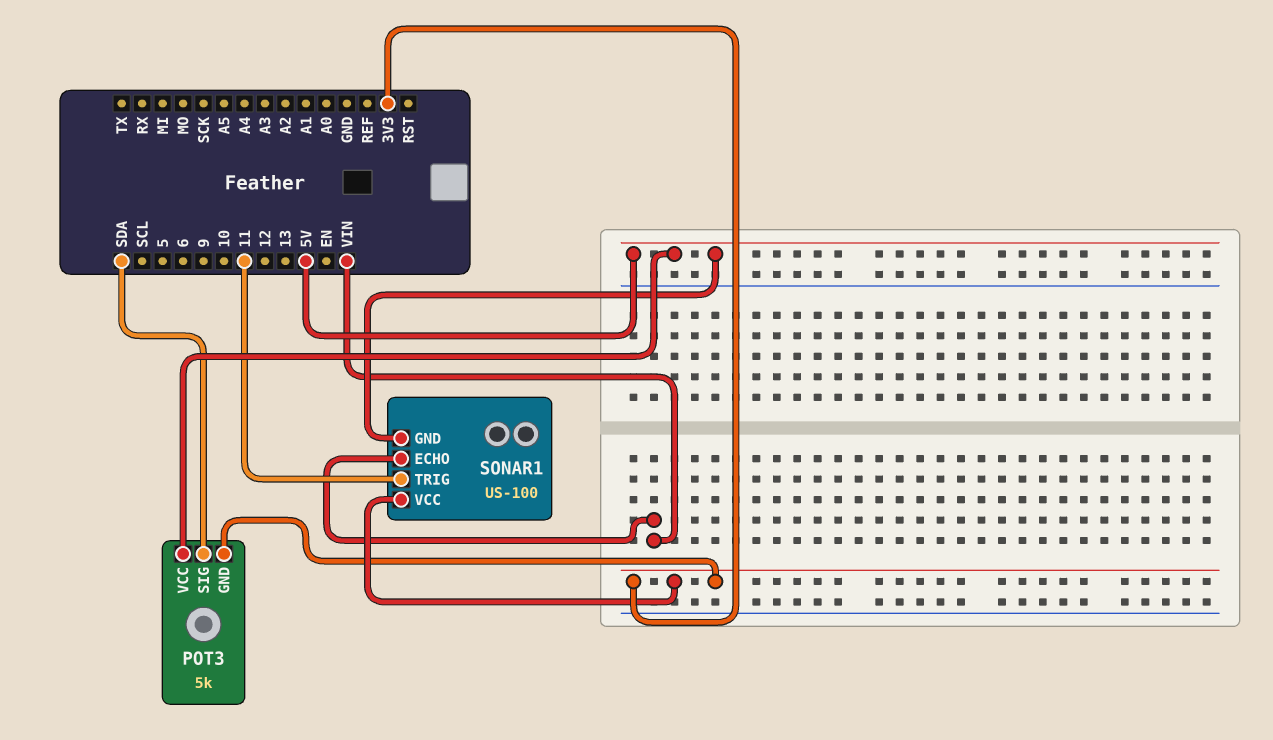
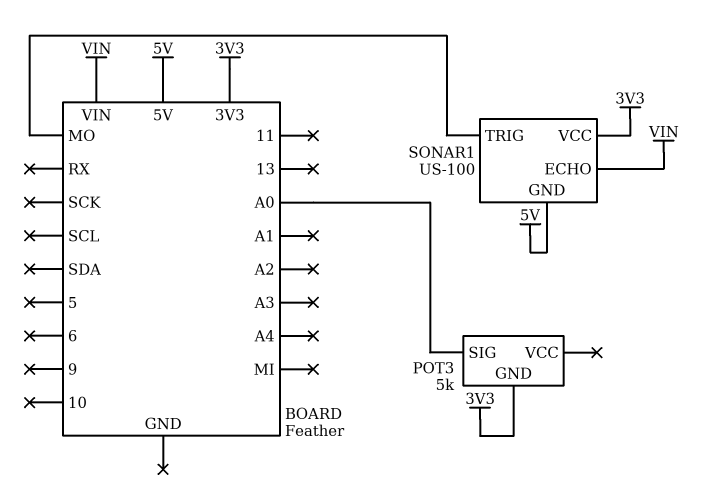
POT3 pin SIG: SDA -> A0
POT3 pin VCC: 5V -> none
SONAR1 pin TRIG: 11 -> MO

